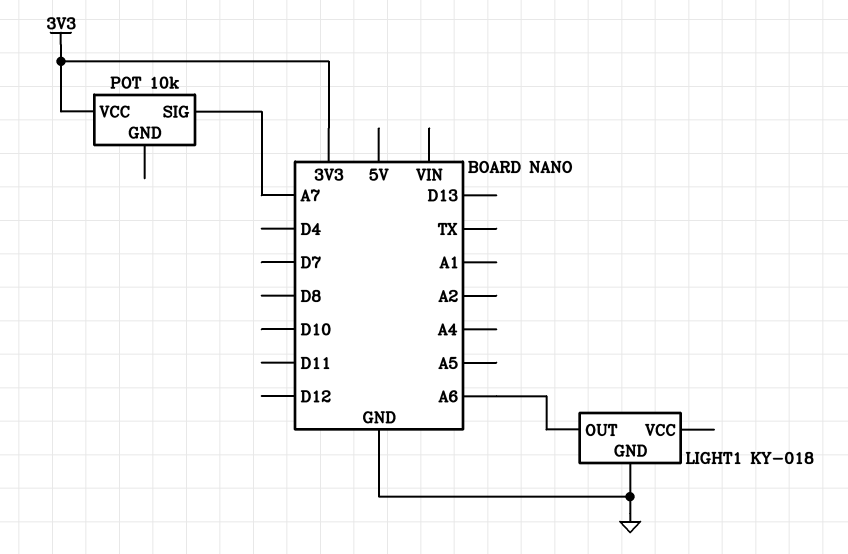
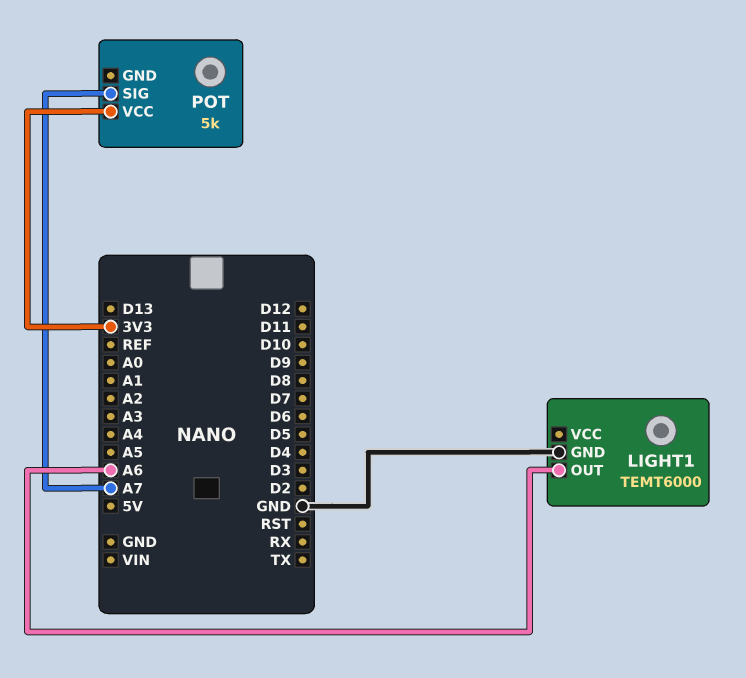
LIGHT1: KY-018 -> TEMT6000
POT: 10k -> 5k

